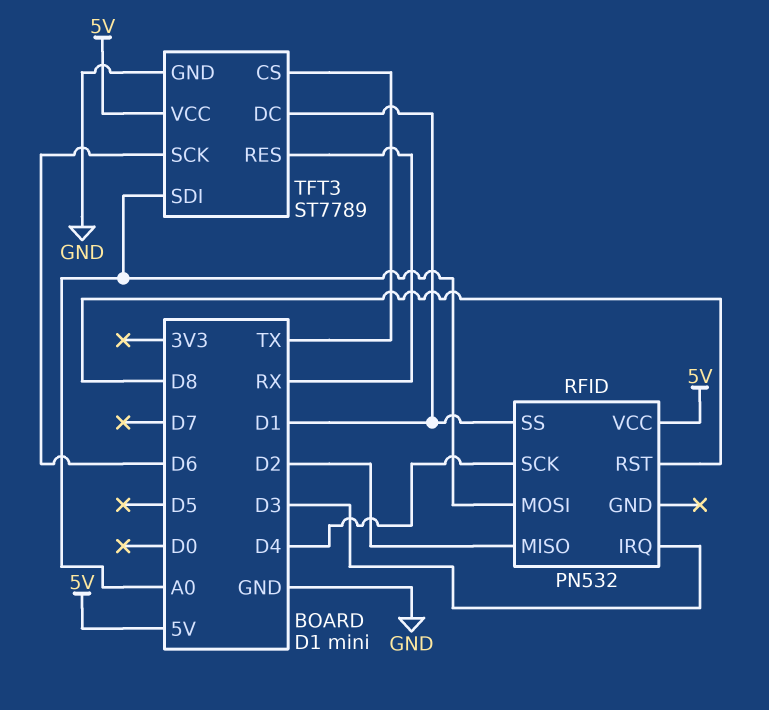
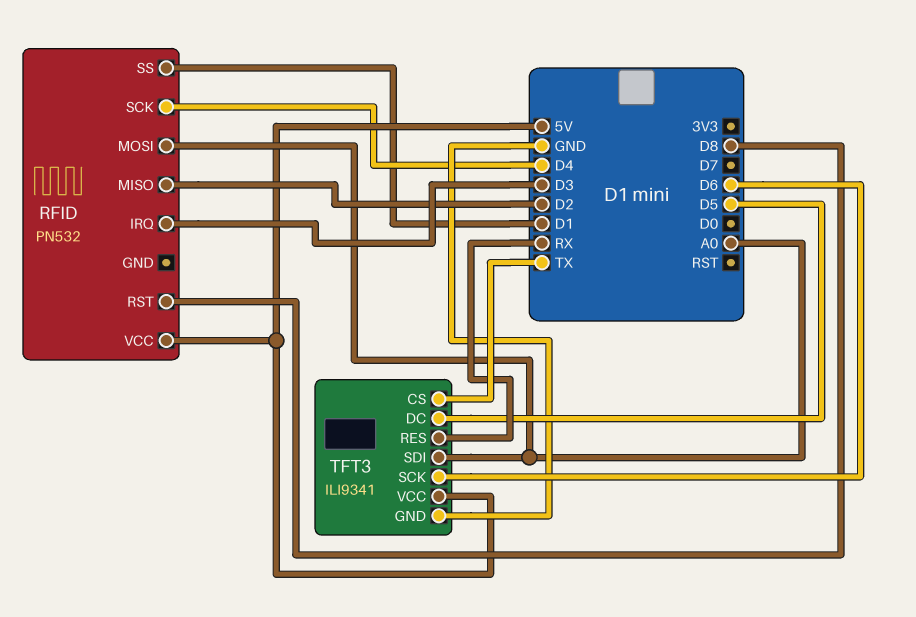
TFT3: ST7789 -> ILI9341
TFT3 pin DC: D1 -> D5

